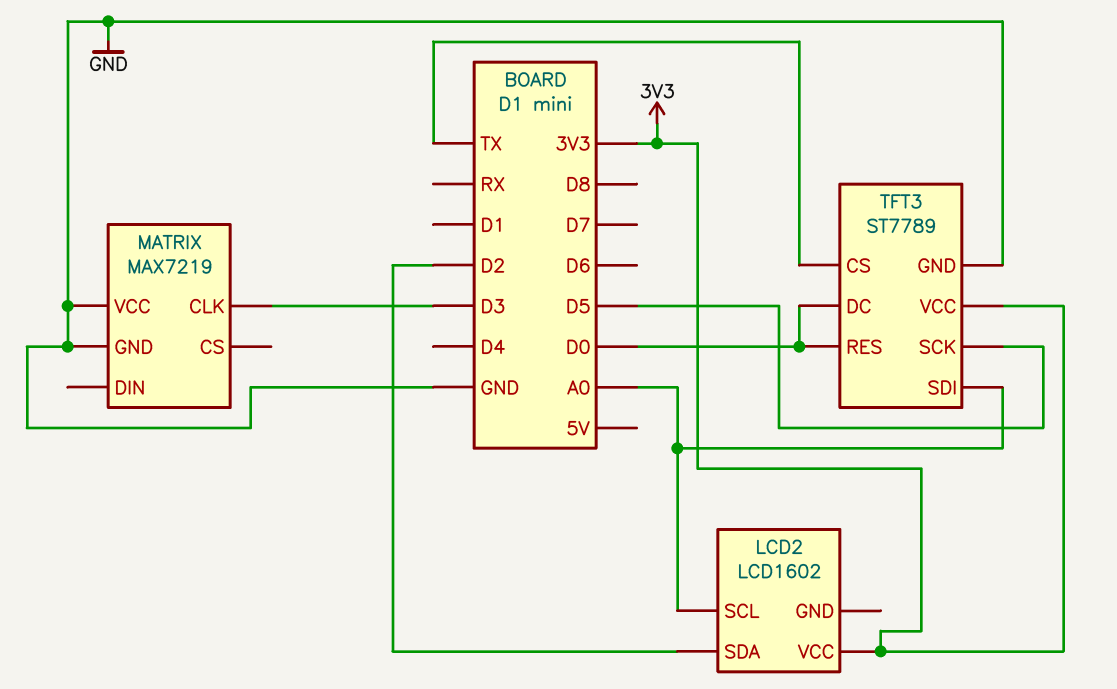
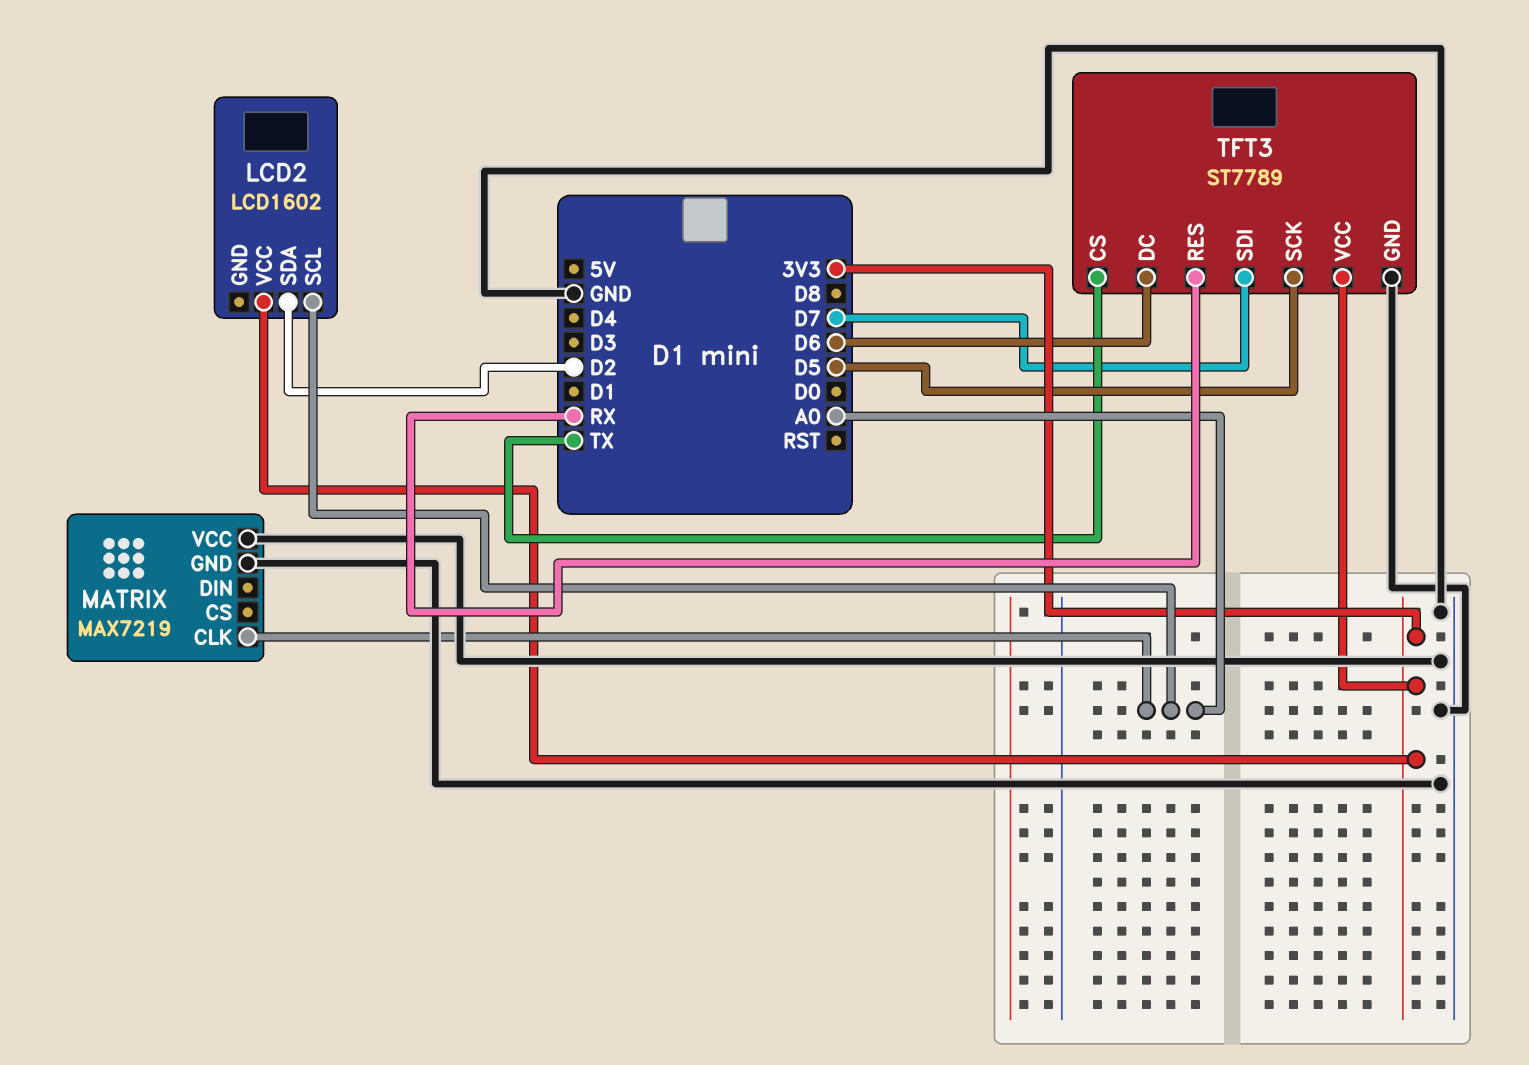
MATRIX pin CLK: D3 -> A0
TFT3 pin DC: D0 -> D6
TFT3 pin RES: D0 -> RX
TFT3 pin SDI: A0 -> D7

